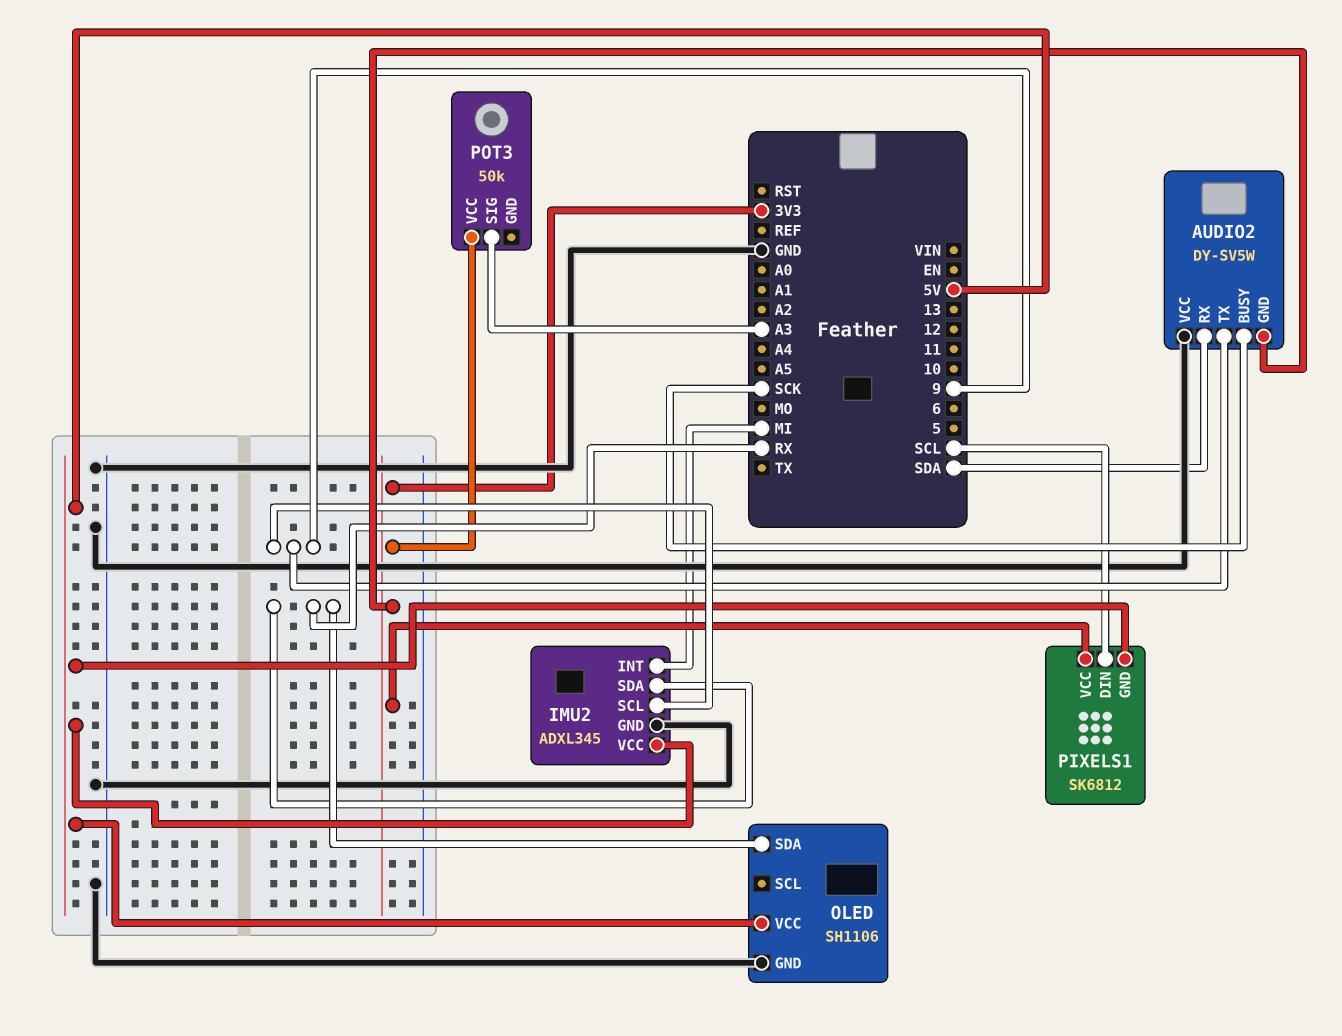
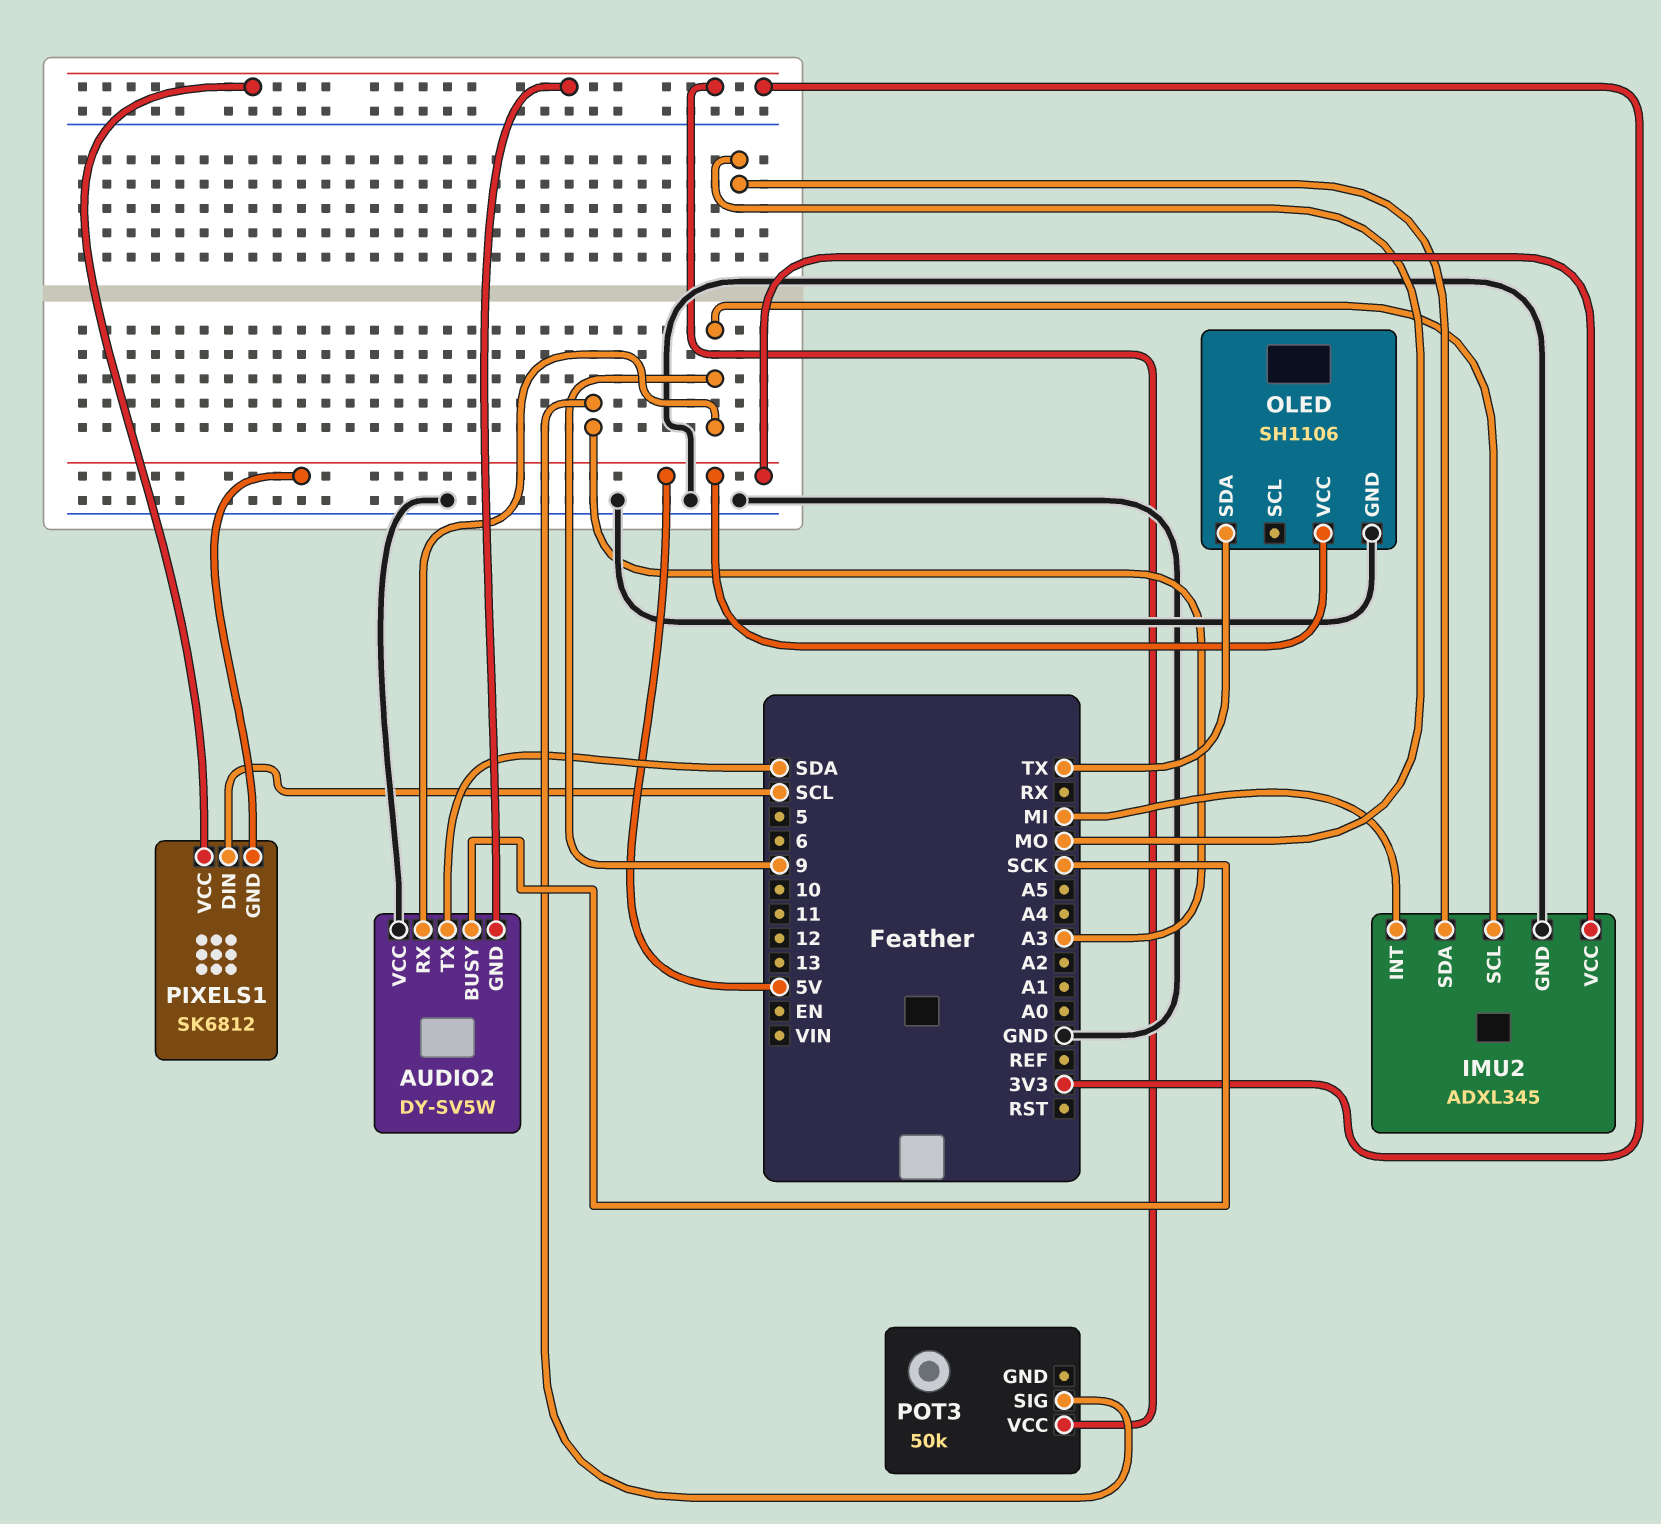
AUDIO2 pin RX: SDA -> 9
AUDIO2 pin TX: 9 -> SDA
IMU2 pin SDA: RX -> MO
OLED pin SDA: RX -> TX

